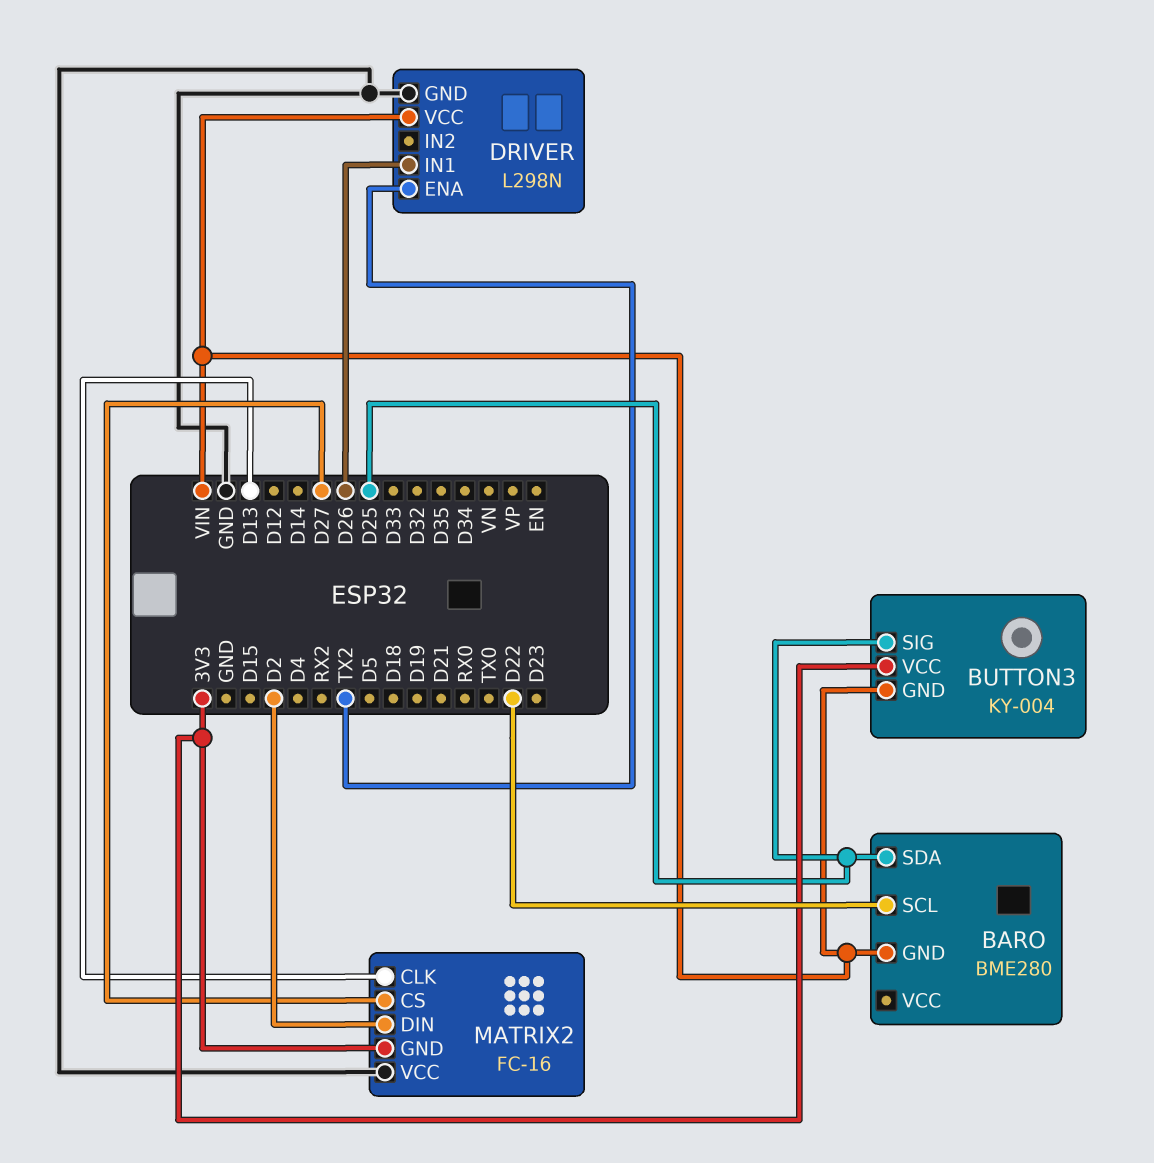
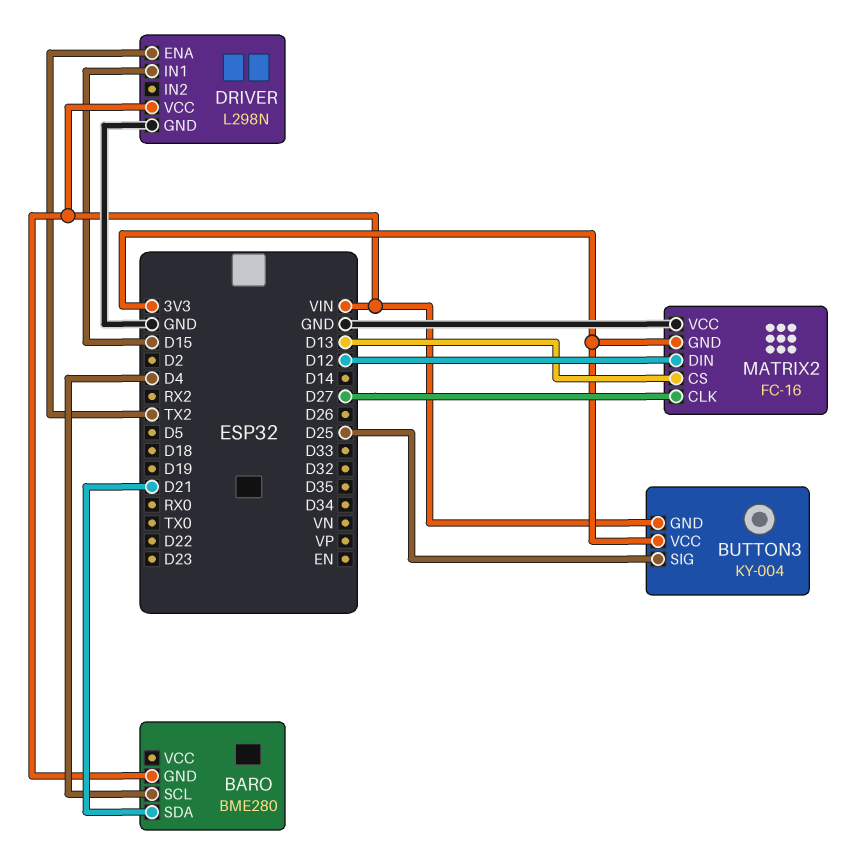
BARO pin SCL: D22 -> D4
BARO pin SDA: D25 -> D21
DRIVER pin IN1: D26 -> D15
MATRIX2 pin CLK: D13 -> D27
MATRIX2 pin CS: D27 -> D13
MATRIX2 pin DIN: D2 -> D12

